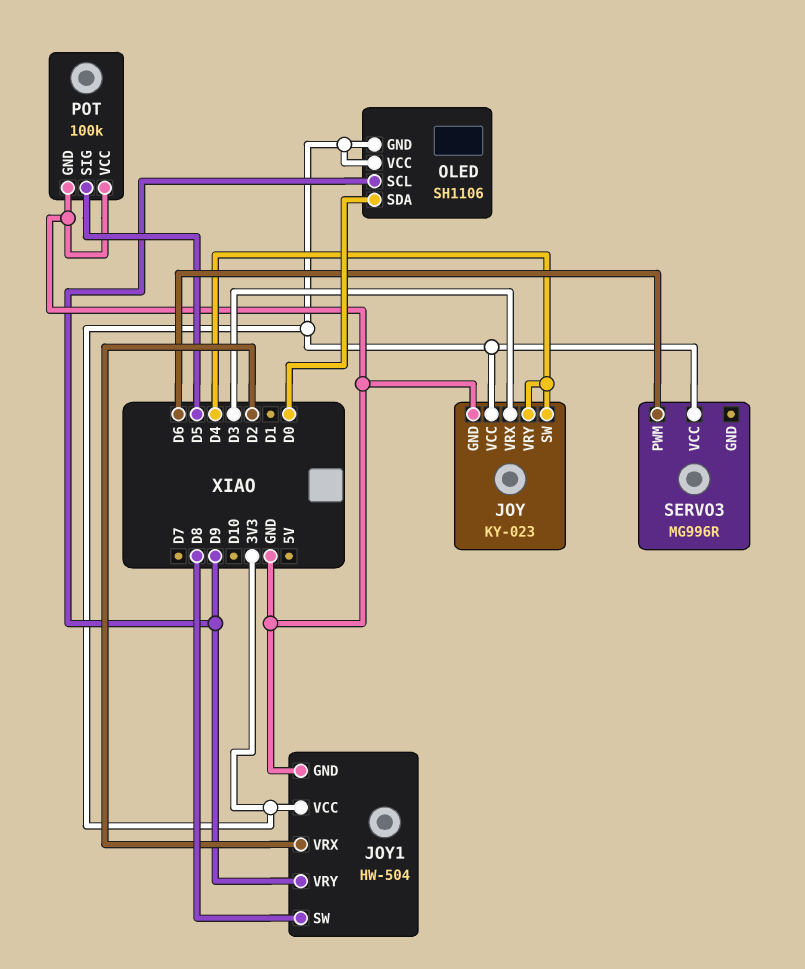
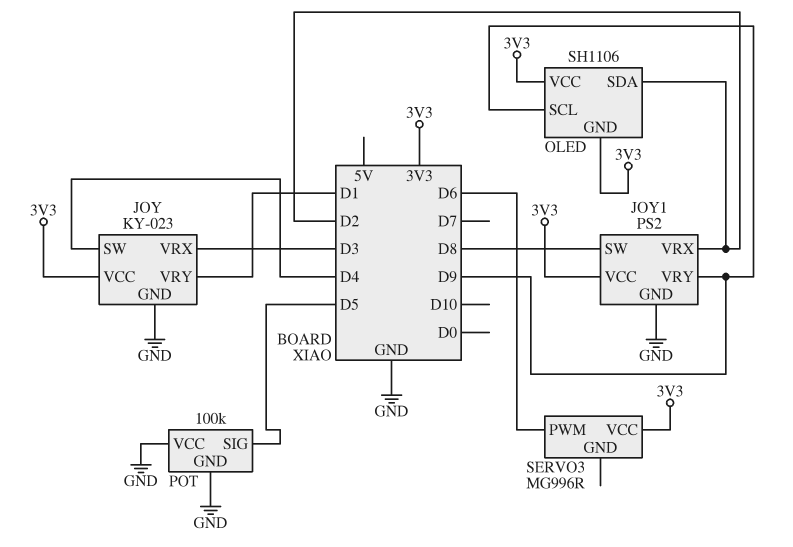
JOY pin VRY: D4 -> D1
JOY1: HW-504 -> PS2
OLED pin SDA: D0 -> D2

